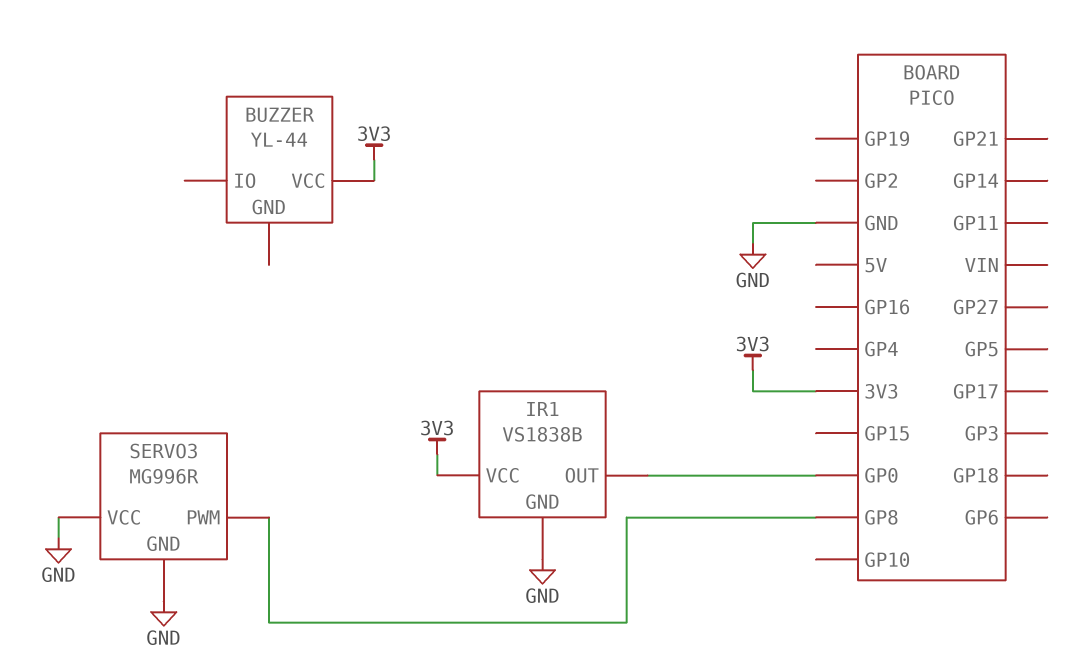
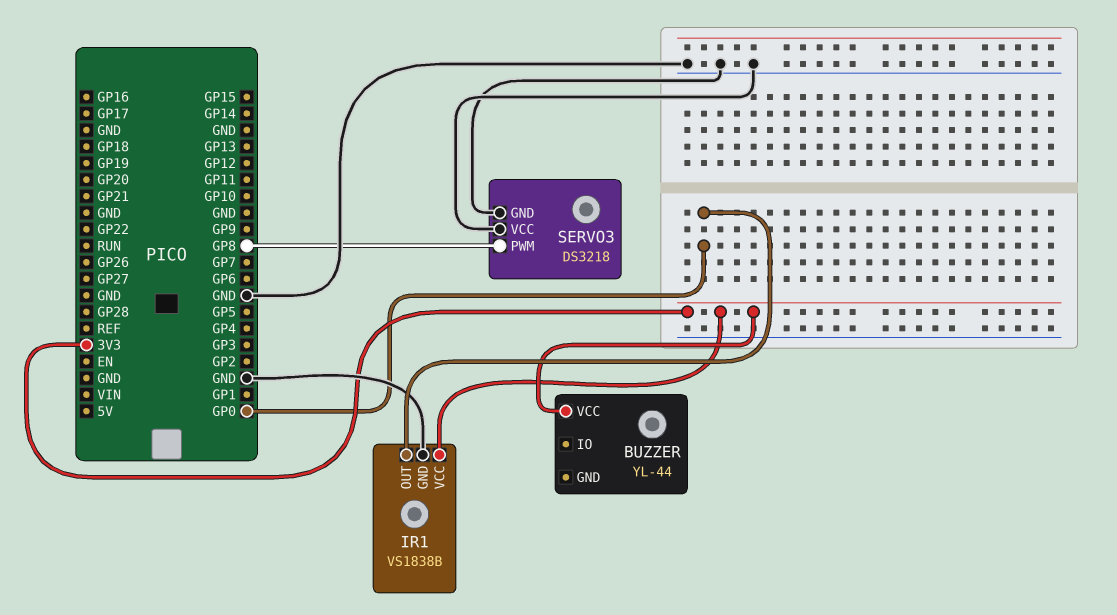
SERVO3: MG996R -> DS3218

